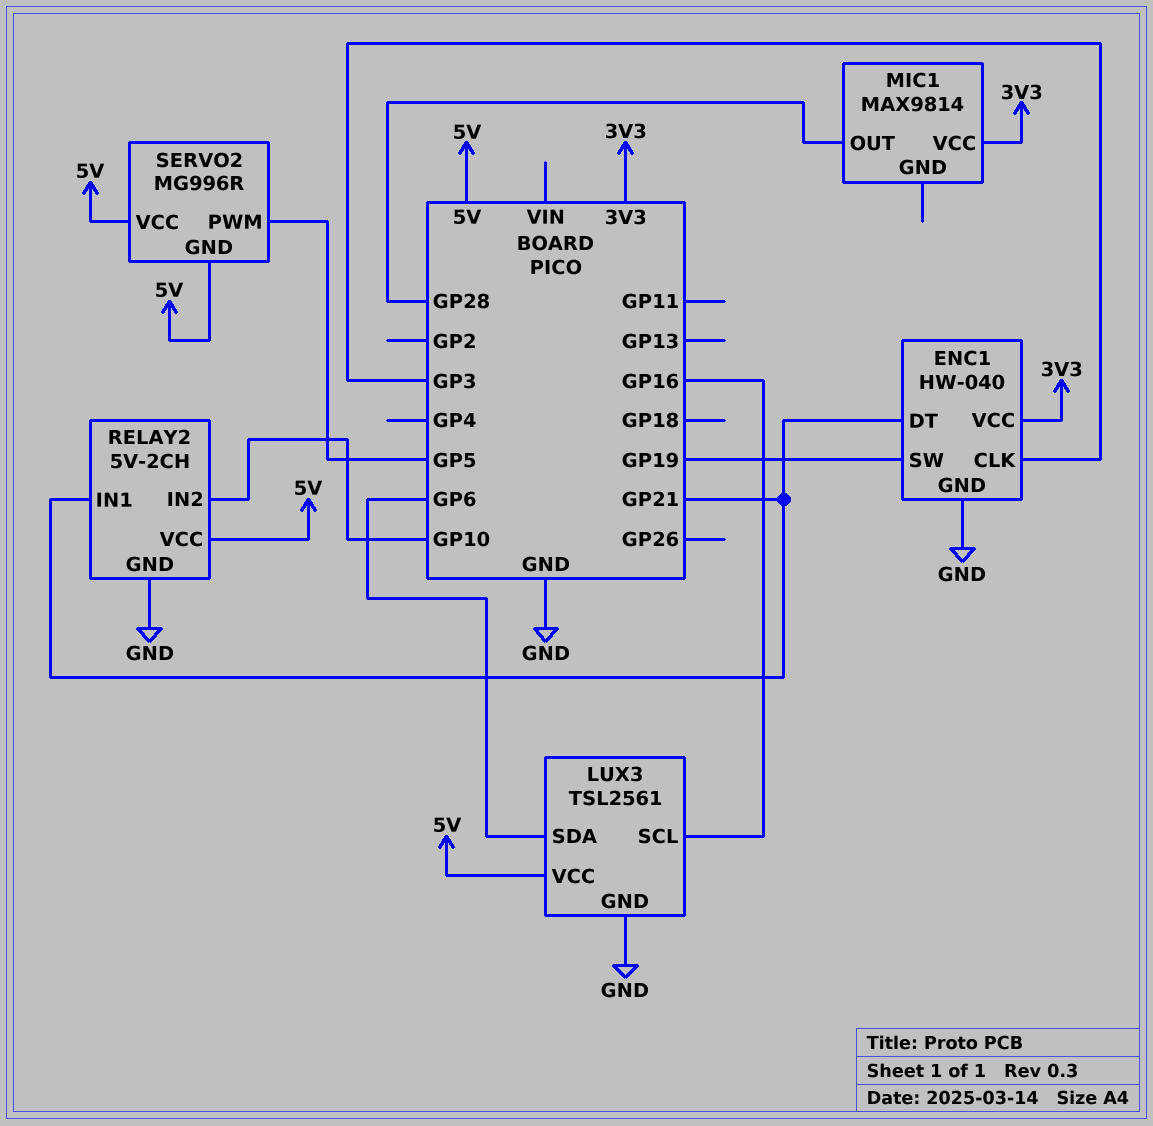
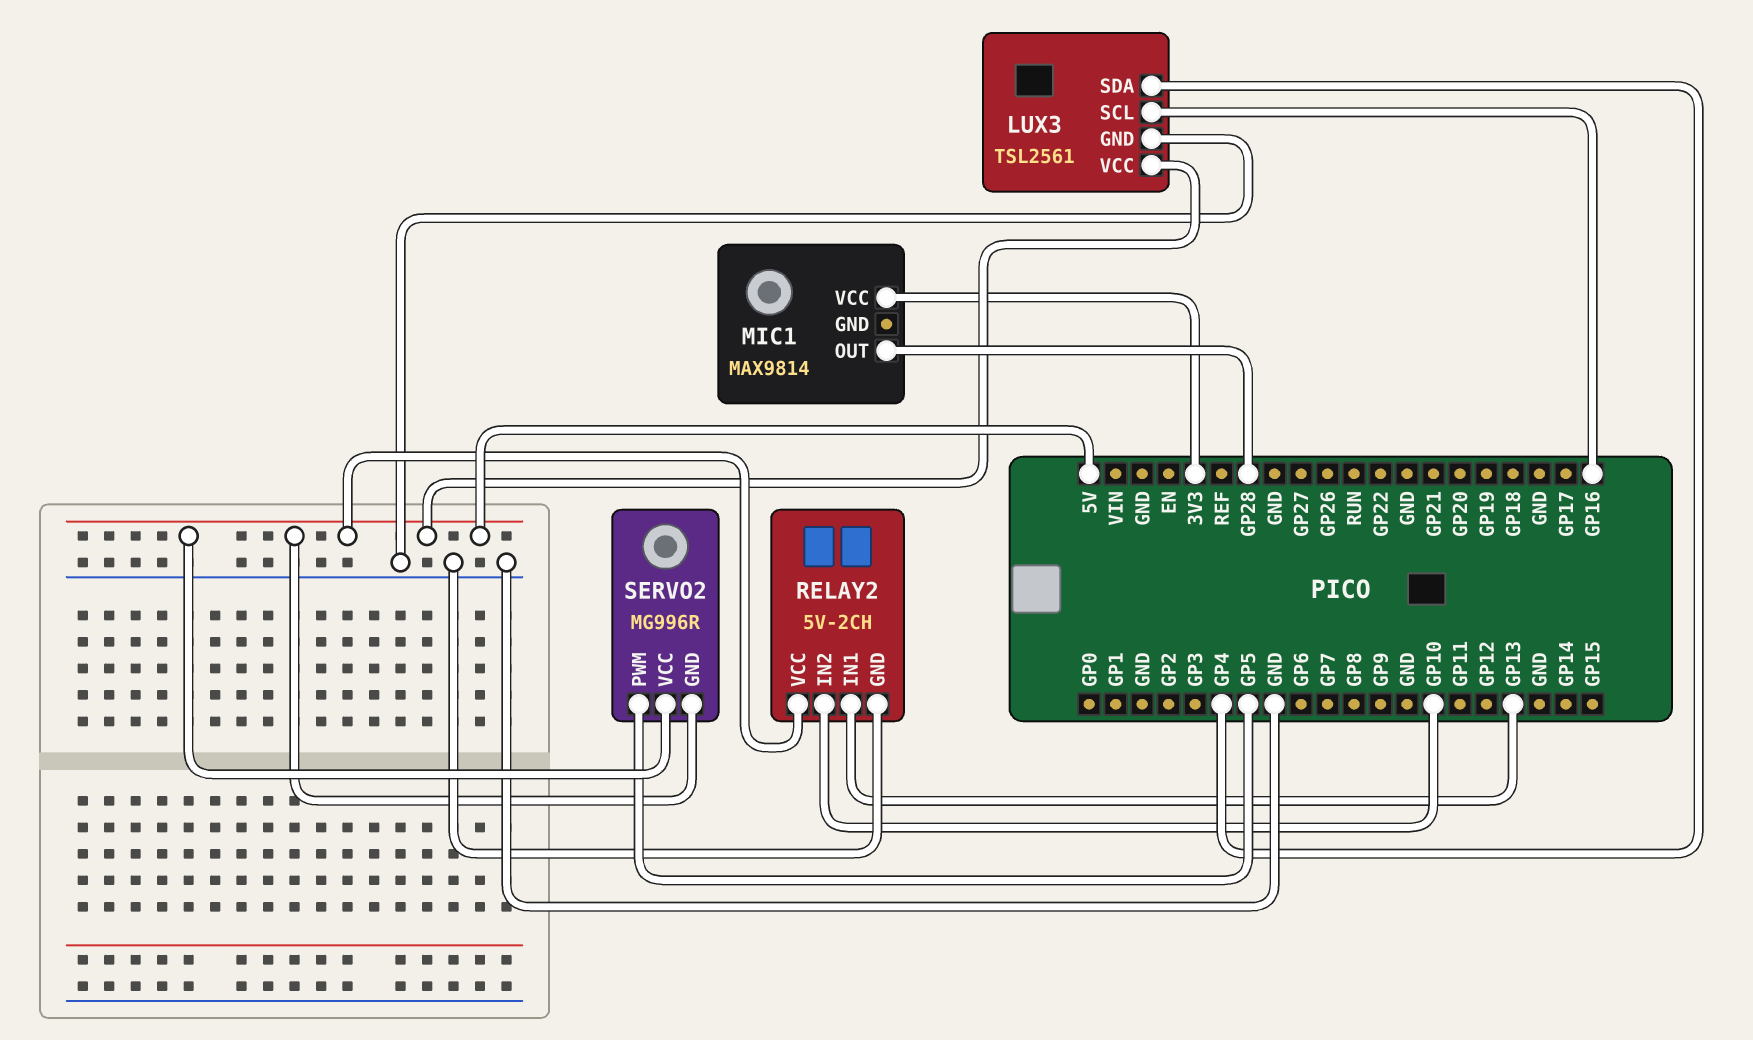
ENC1: HW-040 -> none
ENC1 pin CLK: GP3 -> none
ENC1 pin DT: GP21 -> none
ENC1 pin GND: GND -> none
ENC1 pin SW: GP19 -> none
ENC1 pin VCC: 3V3 -> none
LUX3 pin SDA: GP6 -> GP4
RELAY2 pin IN1: GP21 -> GP13

